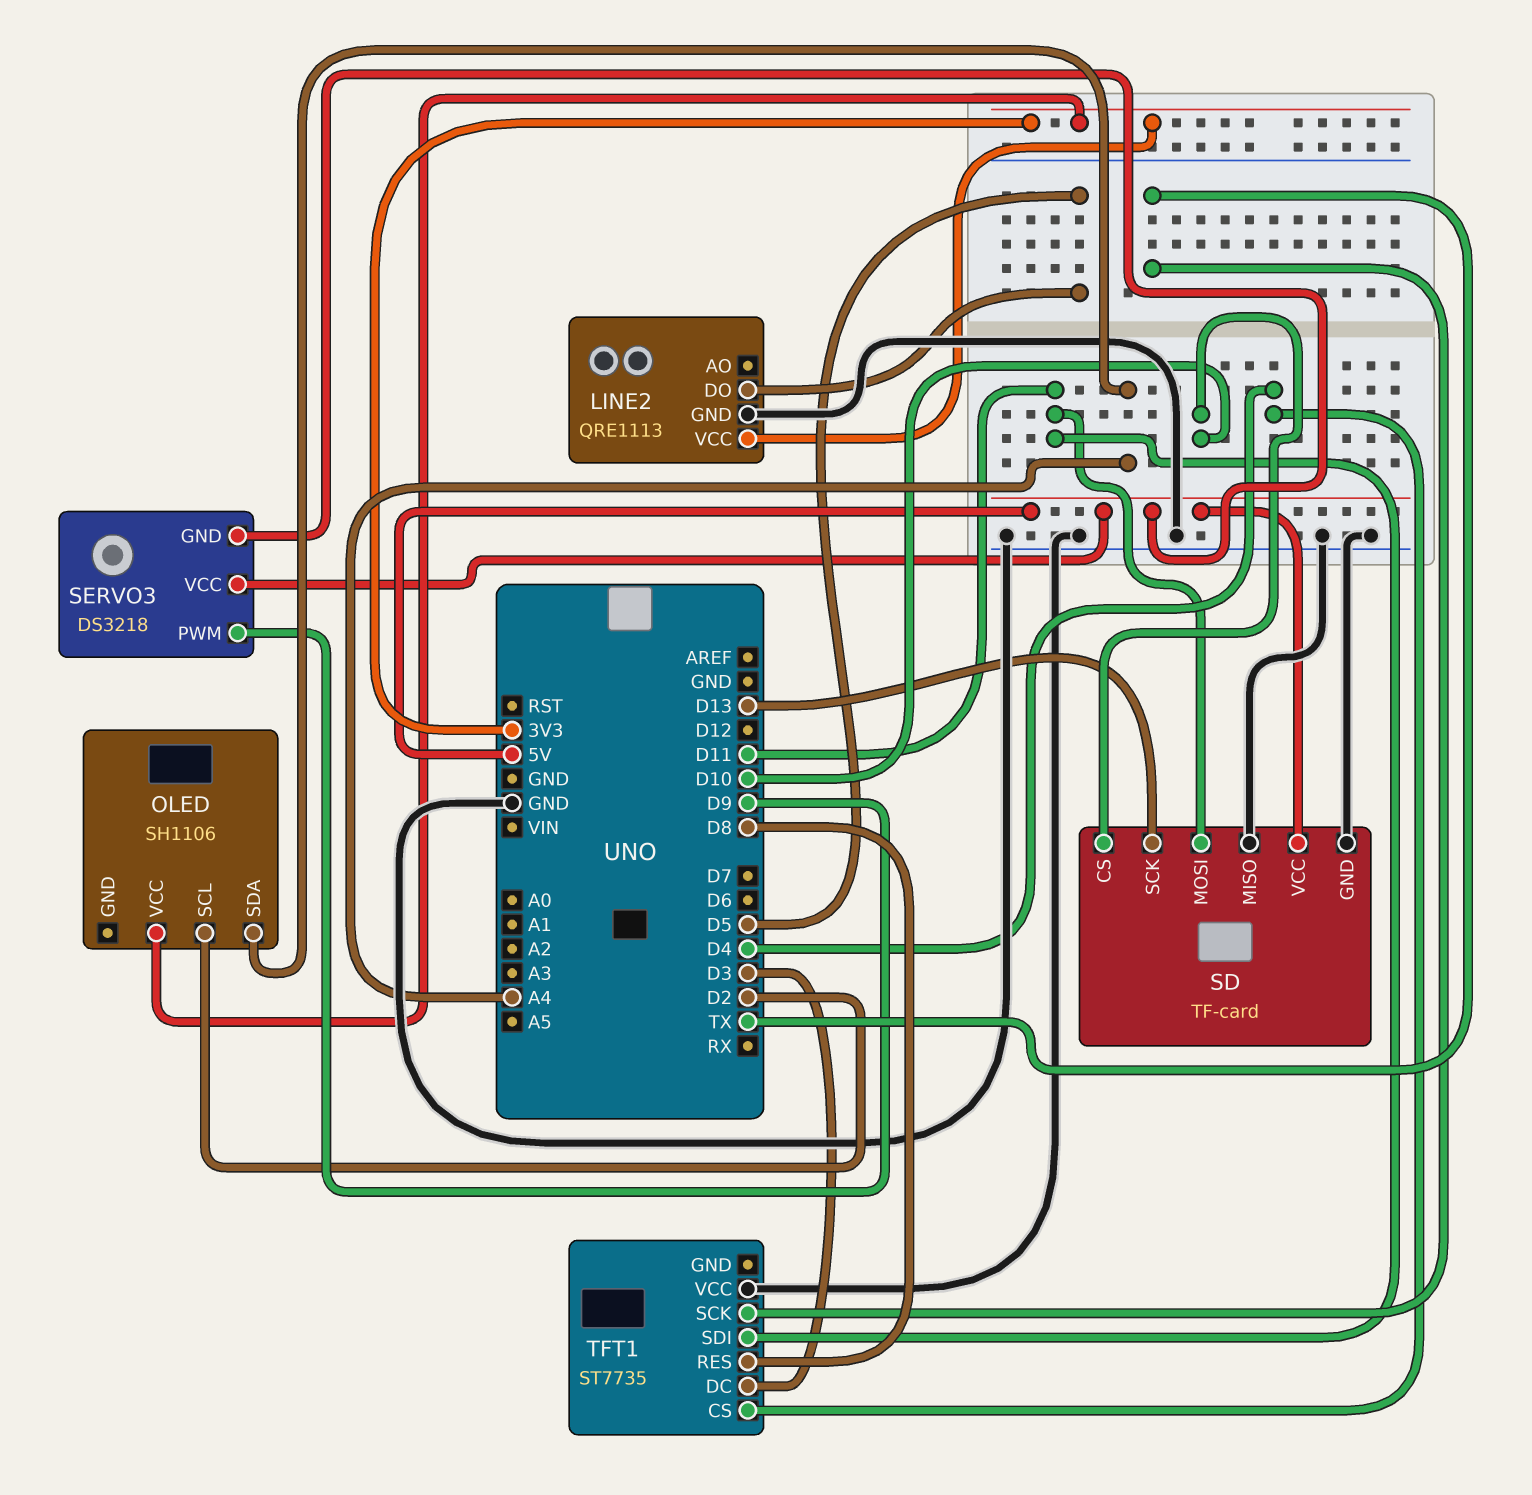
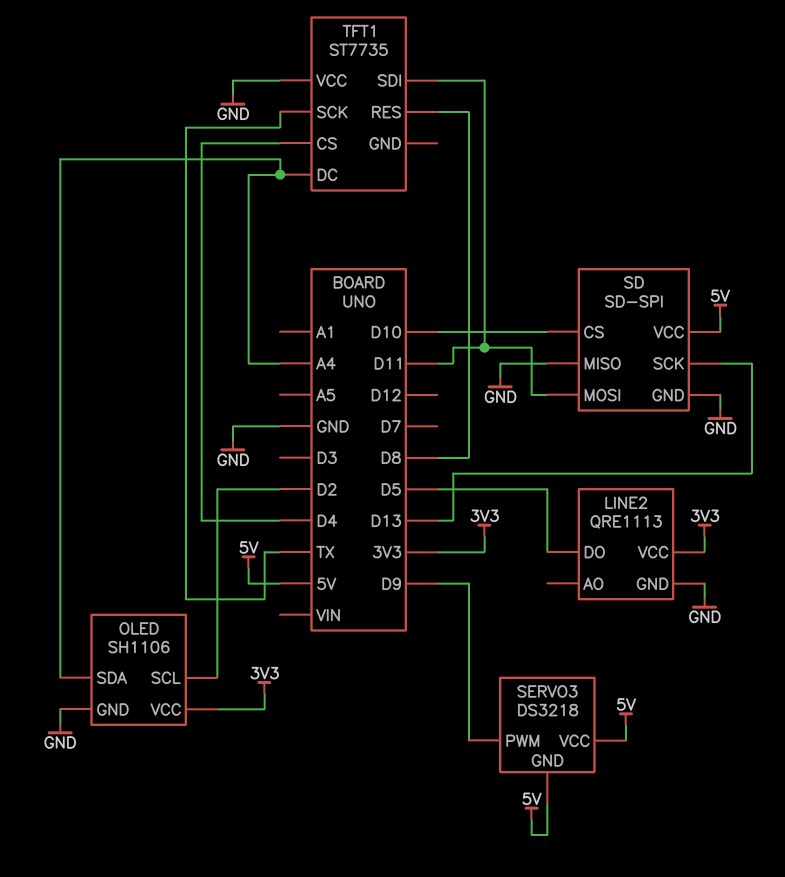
OLED pin GND: none -> GND
SD: TF-card -> SD-SPI
TFT1 pin DC: D3 -> A4

